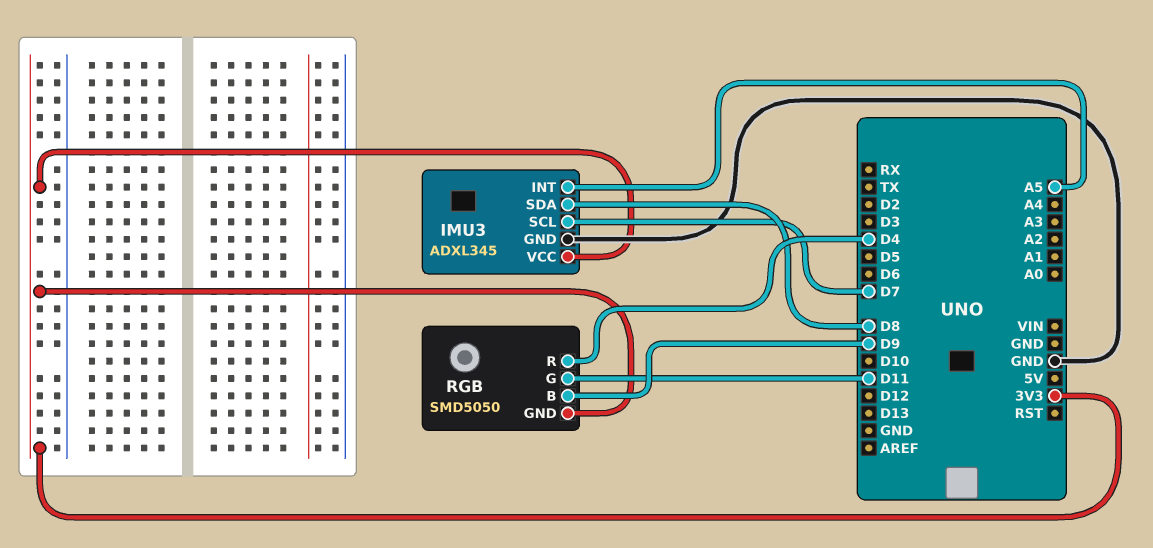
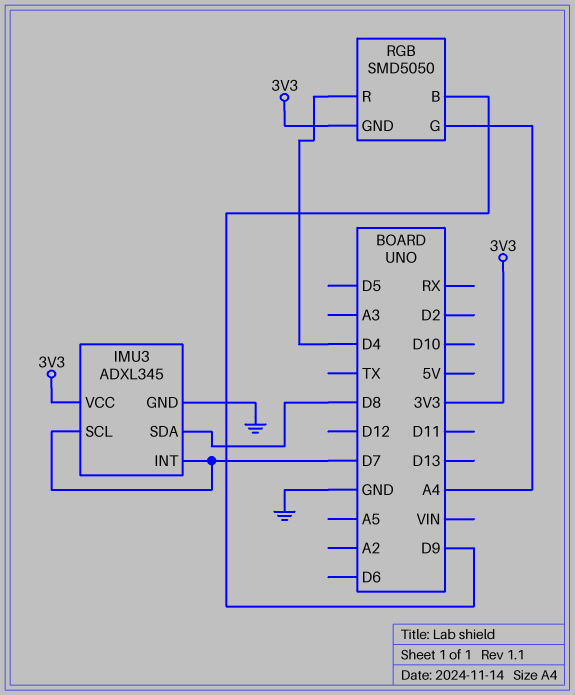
IMU3 pin INT: A5 -> D7
RGB pin G: D11 -> A4

